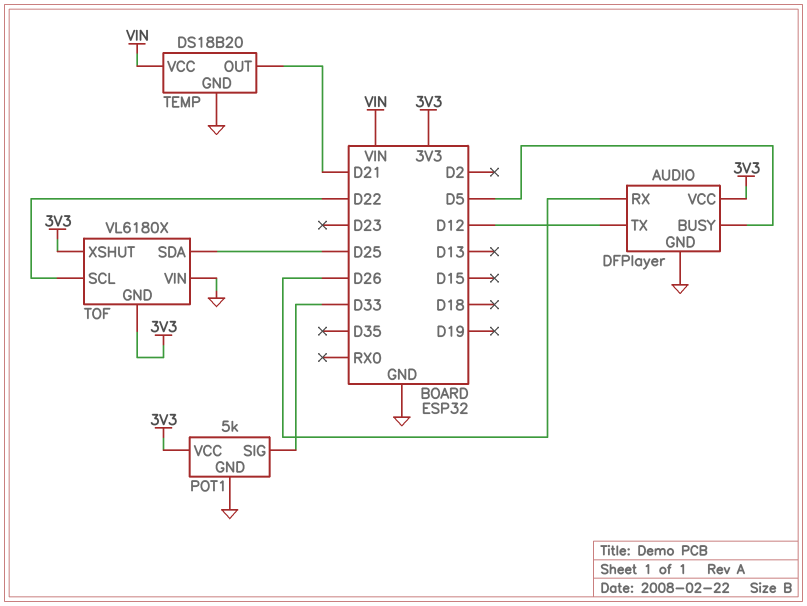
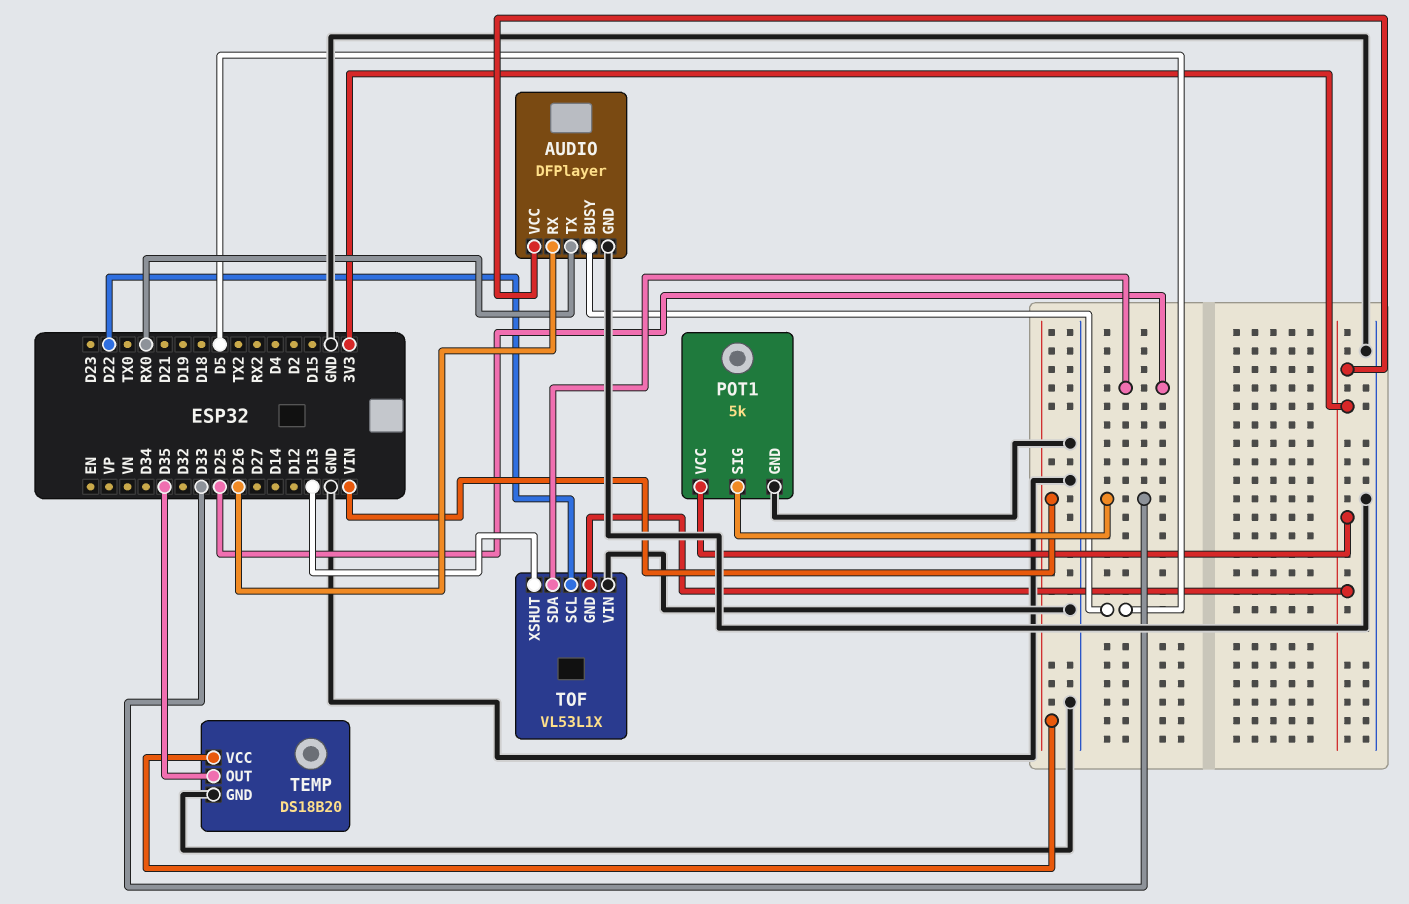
AUDIO pin TX: D12 -> RX0
TEMP pin OUT: D21 -> D35
TOF: VL6180X -> VL53L1X
TOF pin XSHUT: 3V3 -> D13

